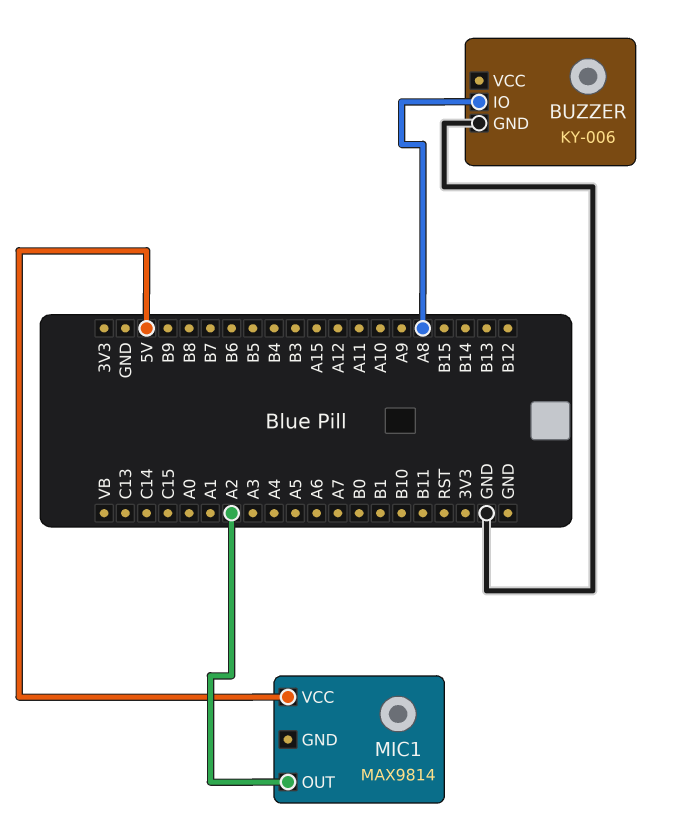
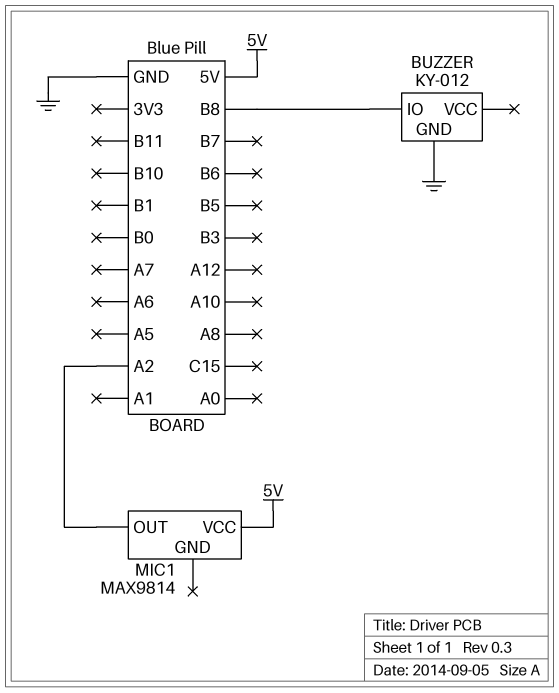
BUZZER: KY-006 -> KY-012
BUZZER pin IO: A8 -> B8

